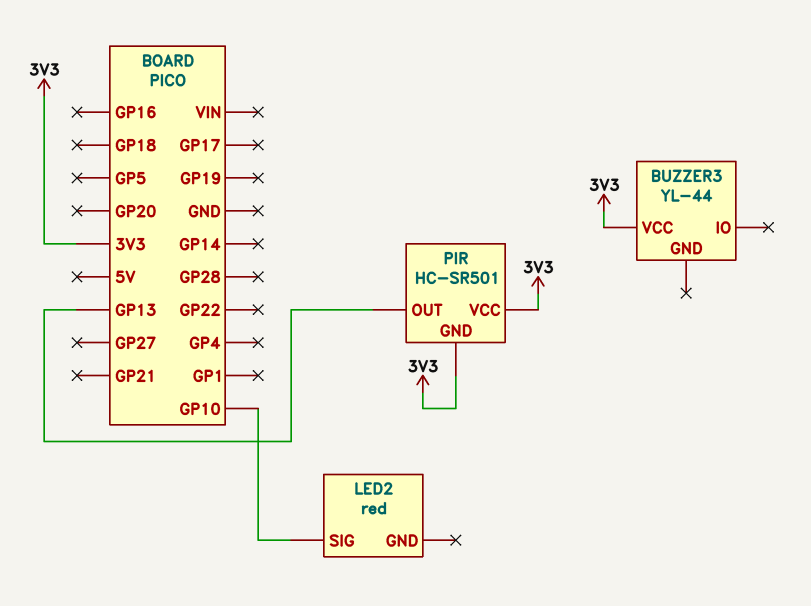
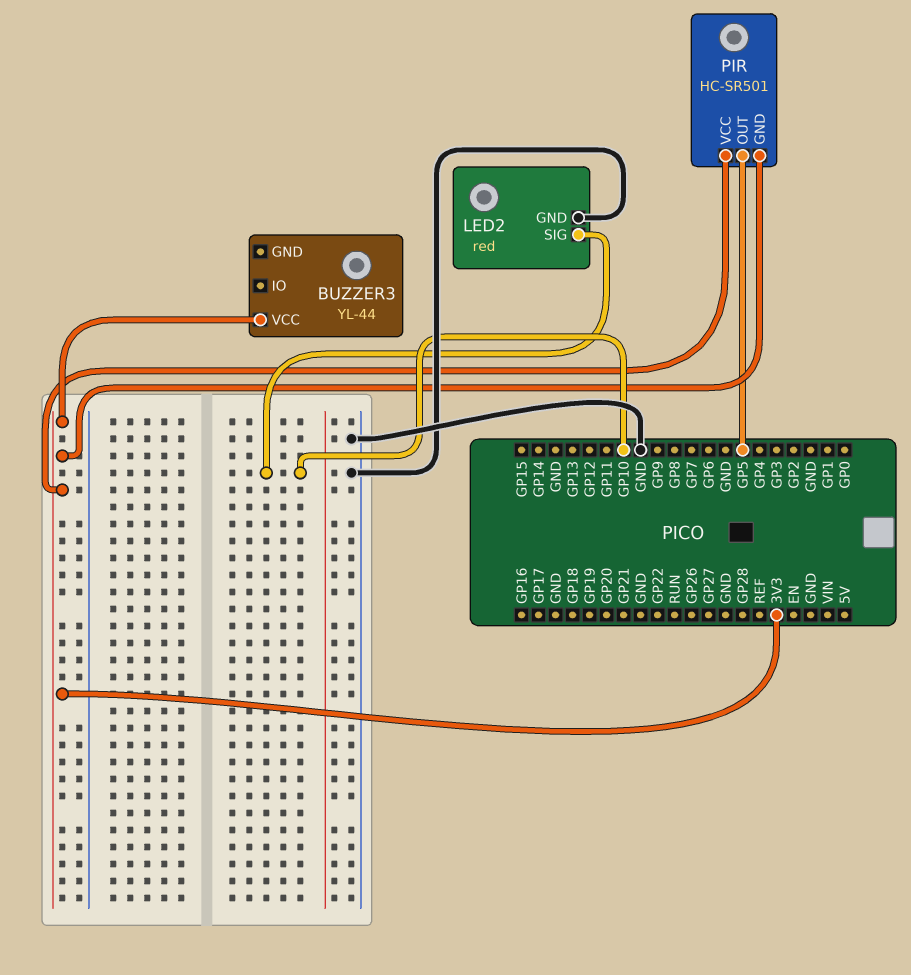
LED2 pin GND: none -> GND
PIR pin OUT: GP13 -> GP5

